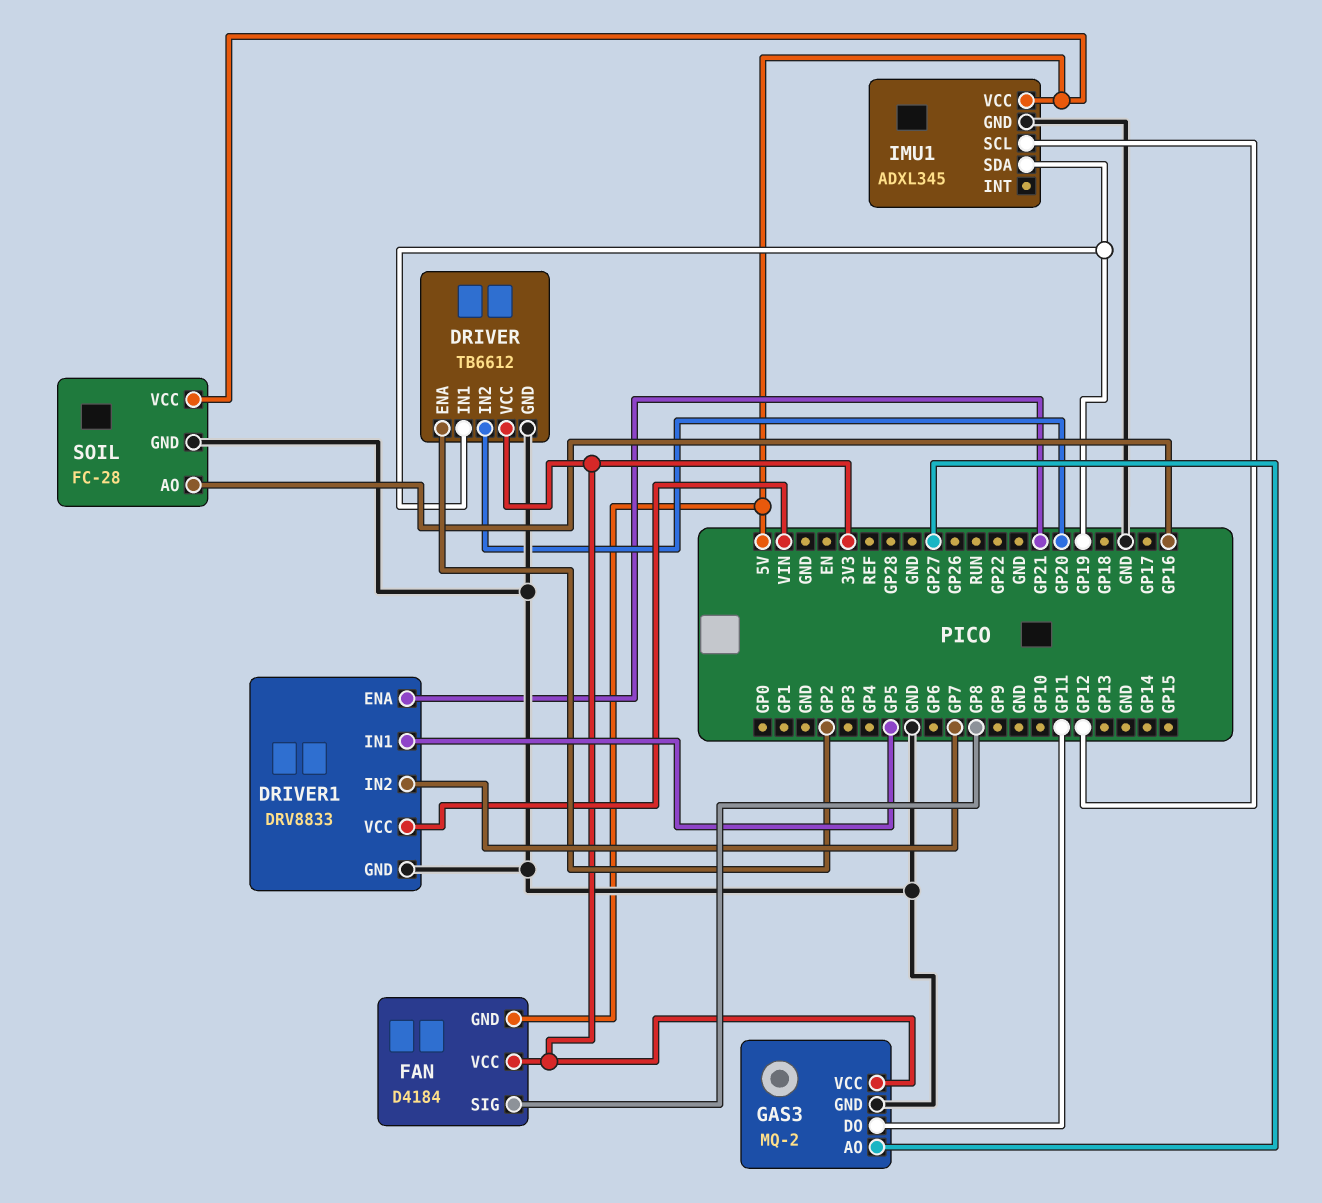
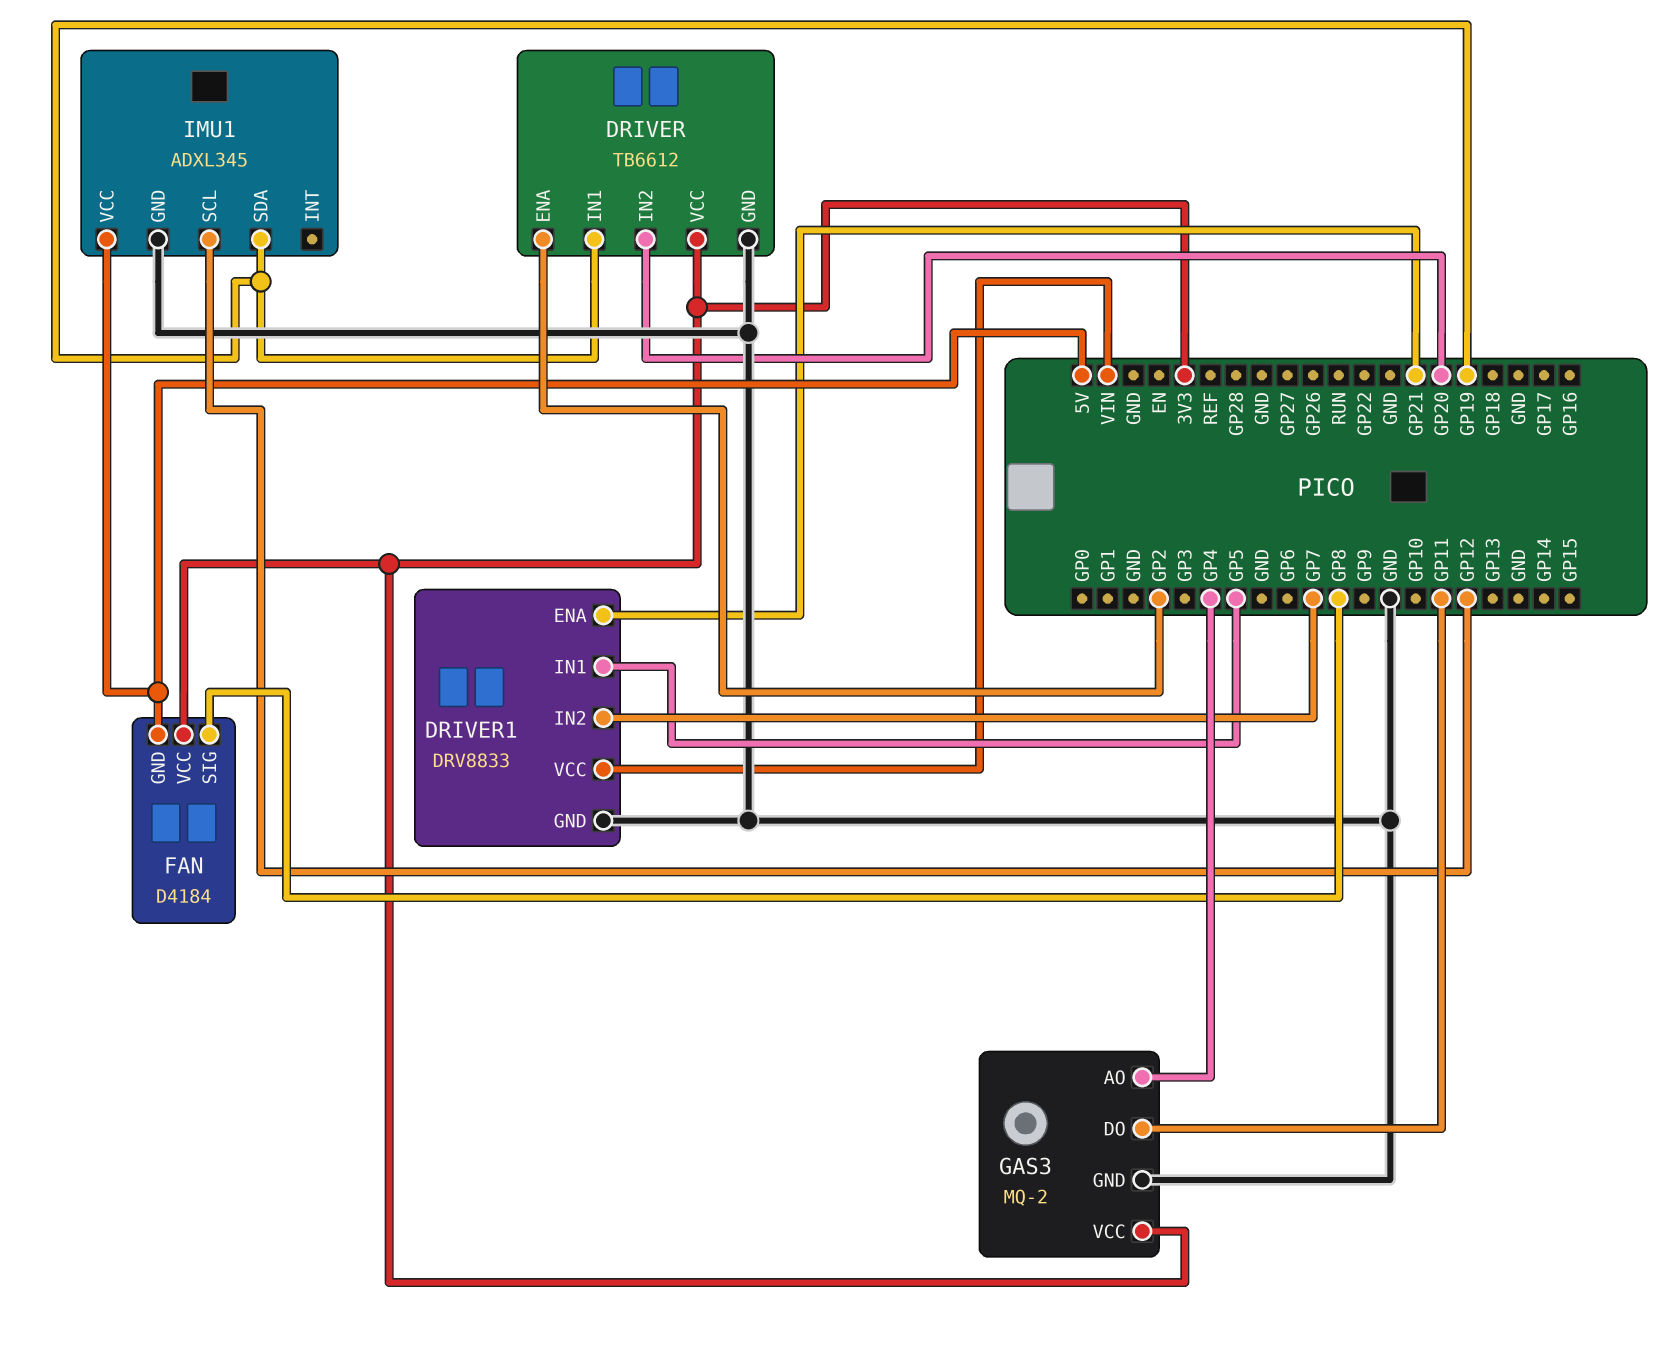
GAS3 pin AO: GP27 -> GP4
SOIL: FC-28 -> none
SOIL pin AO: GP16 -> none
SOIL pin GND: GND -> none
SOIL pin VCC: 5V -> none

